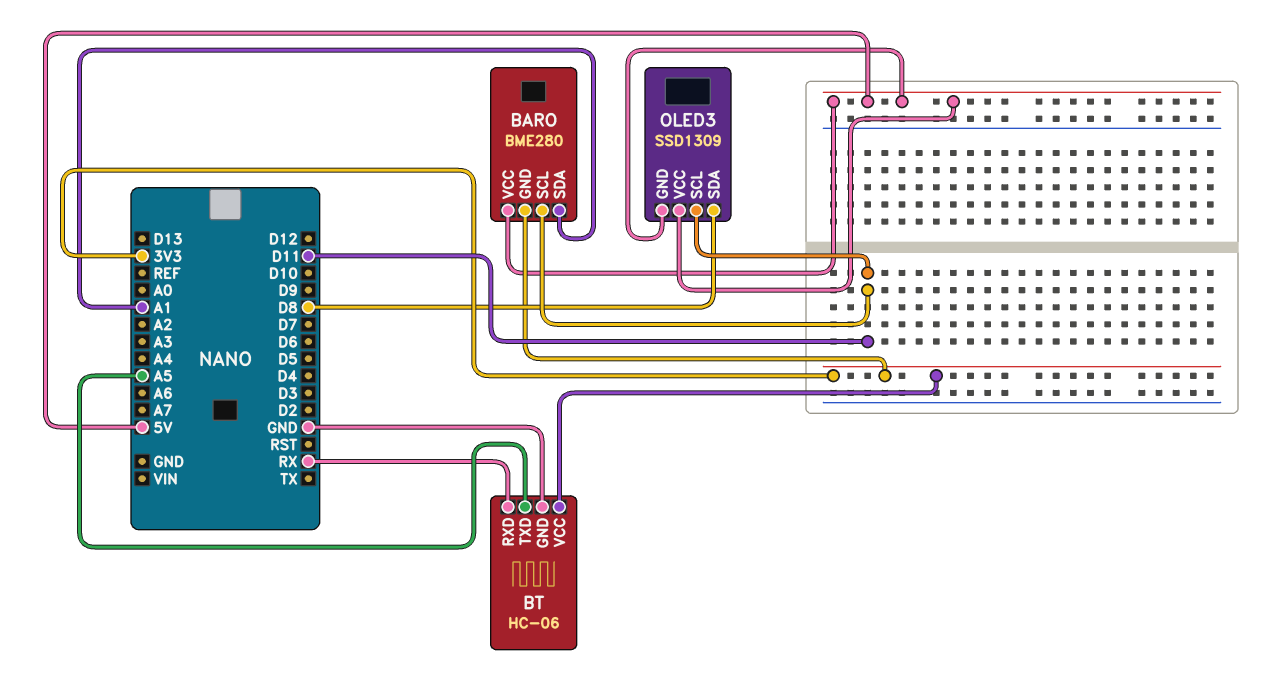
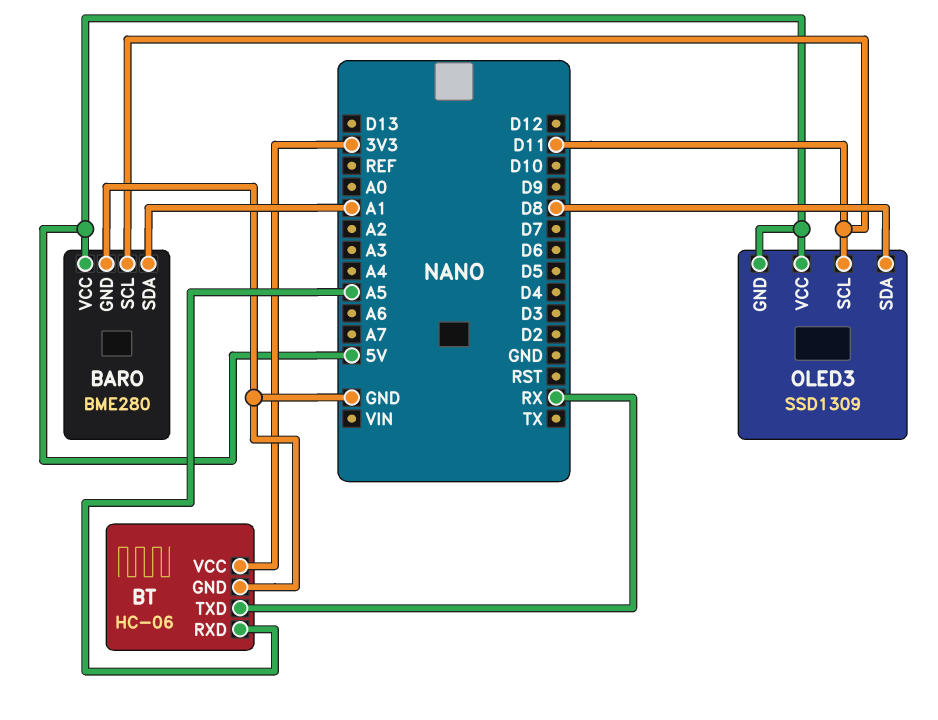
BARO pin GND: 3V3 -> GND
BT pin RXD: RX -> A5
BT pin TXD: A5 -> RX

